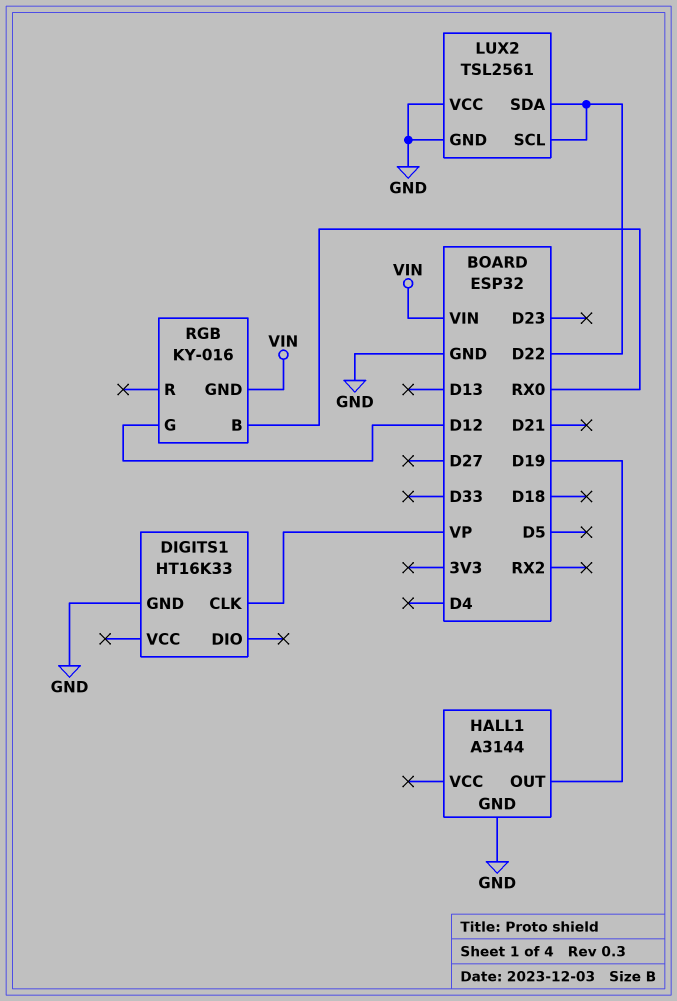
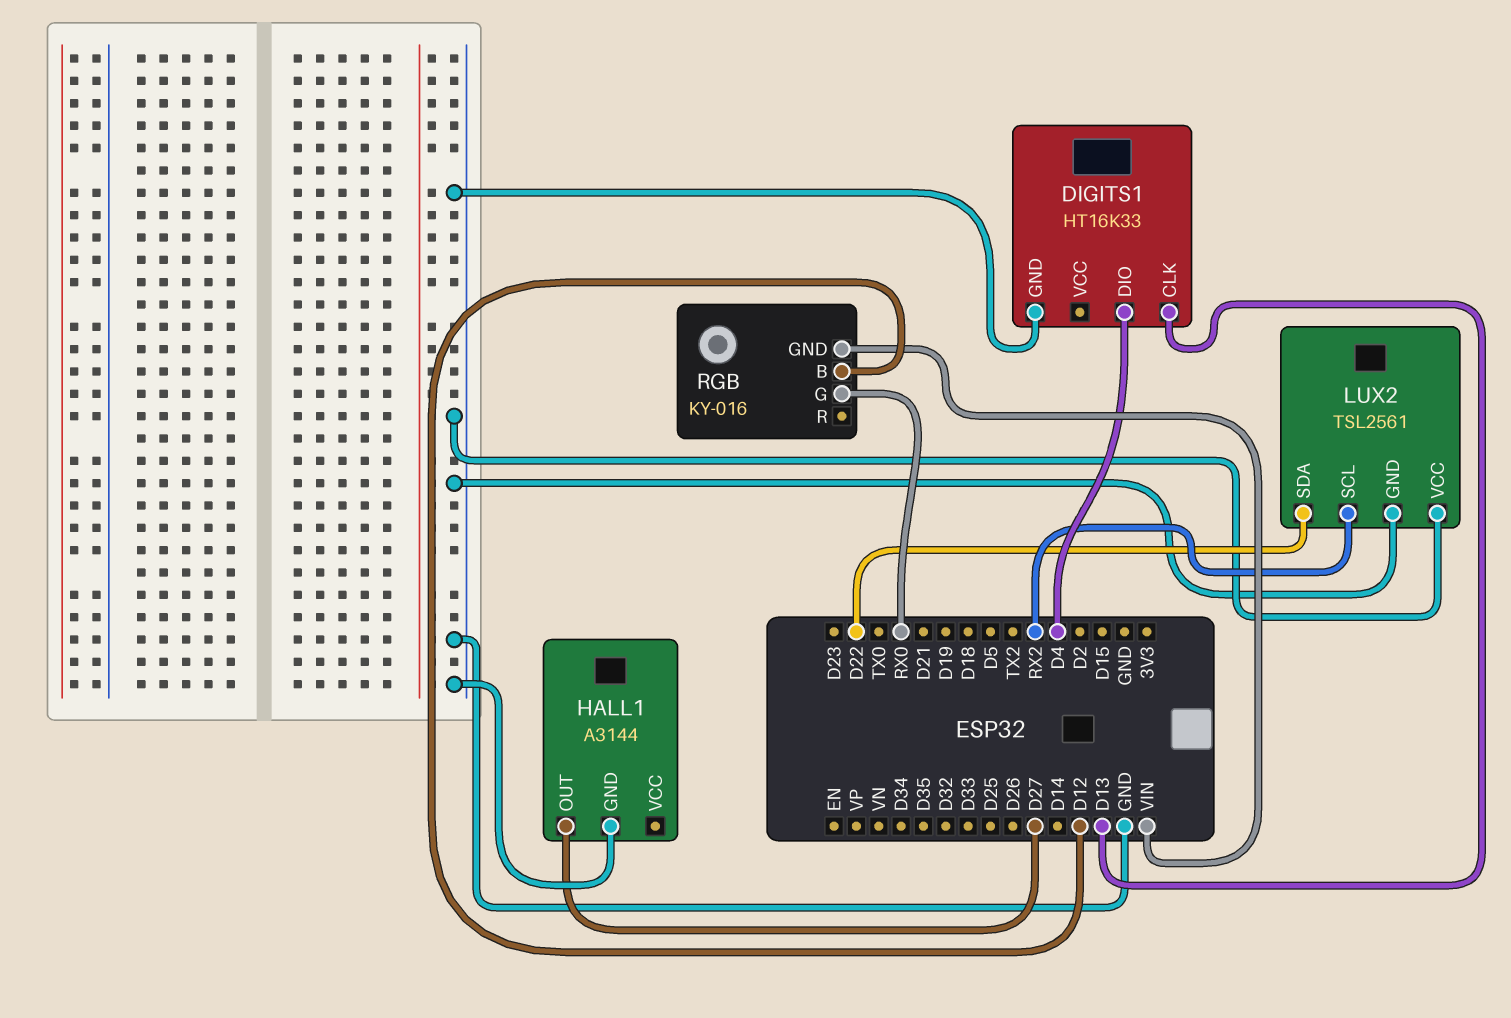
DIGITS1 pin CLK: VP -> D13
DIGITS1 pin DIO: none -> D4
HALL1 pin OUT: D19 -> D27
LUX2 pin SCL: D22 -> RX2
RGB pin B: RX0 -> D12
RGB pin G: D12 -> RX0

